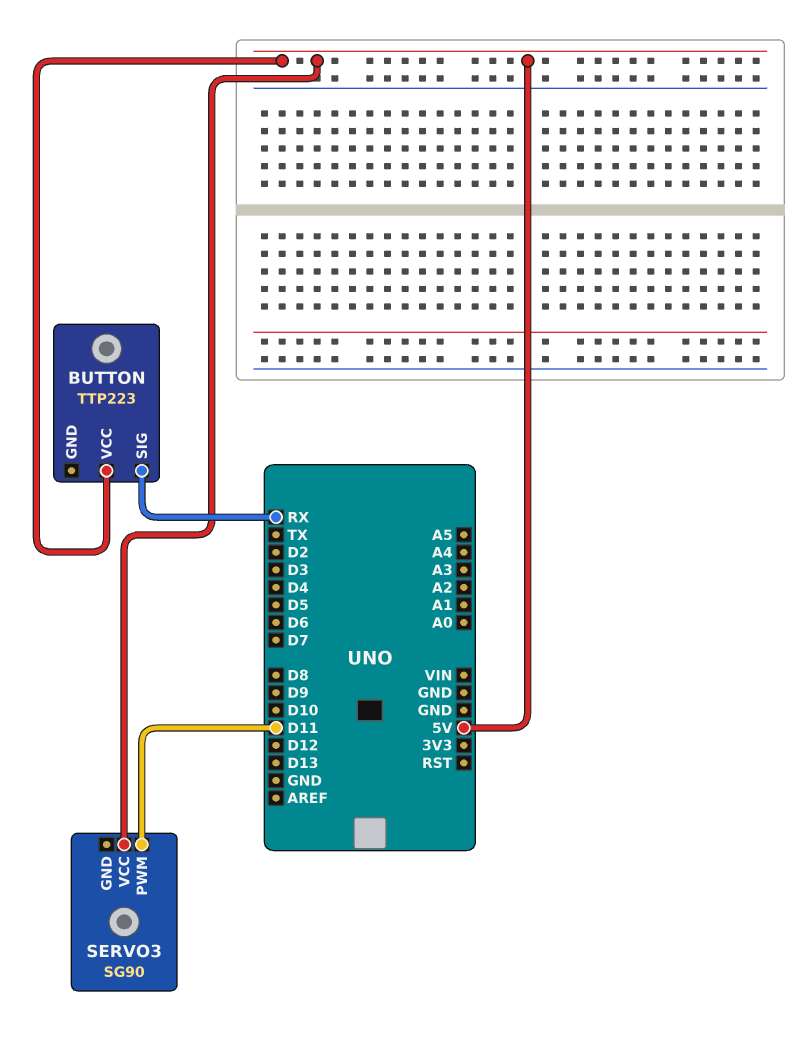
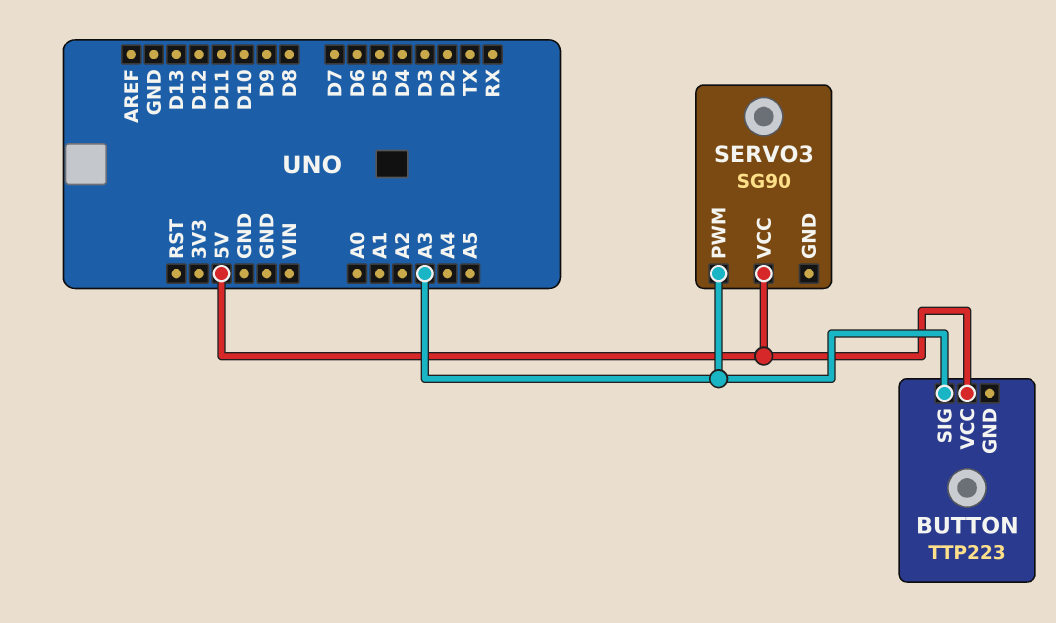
BUTTON pin SIG: RX -> A3
SERVO3 pin PWM: D11 -> A3

